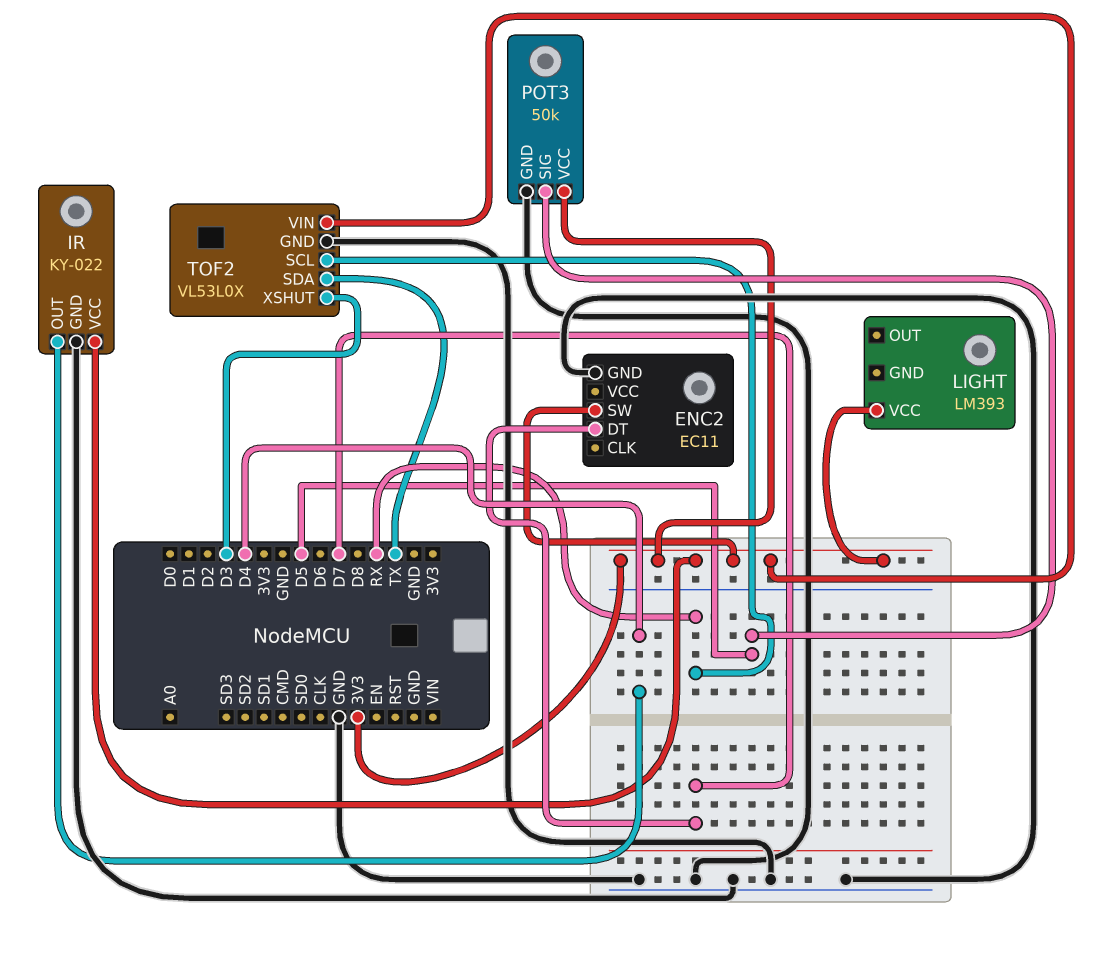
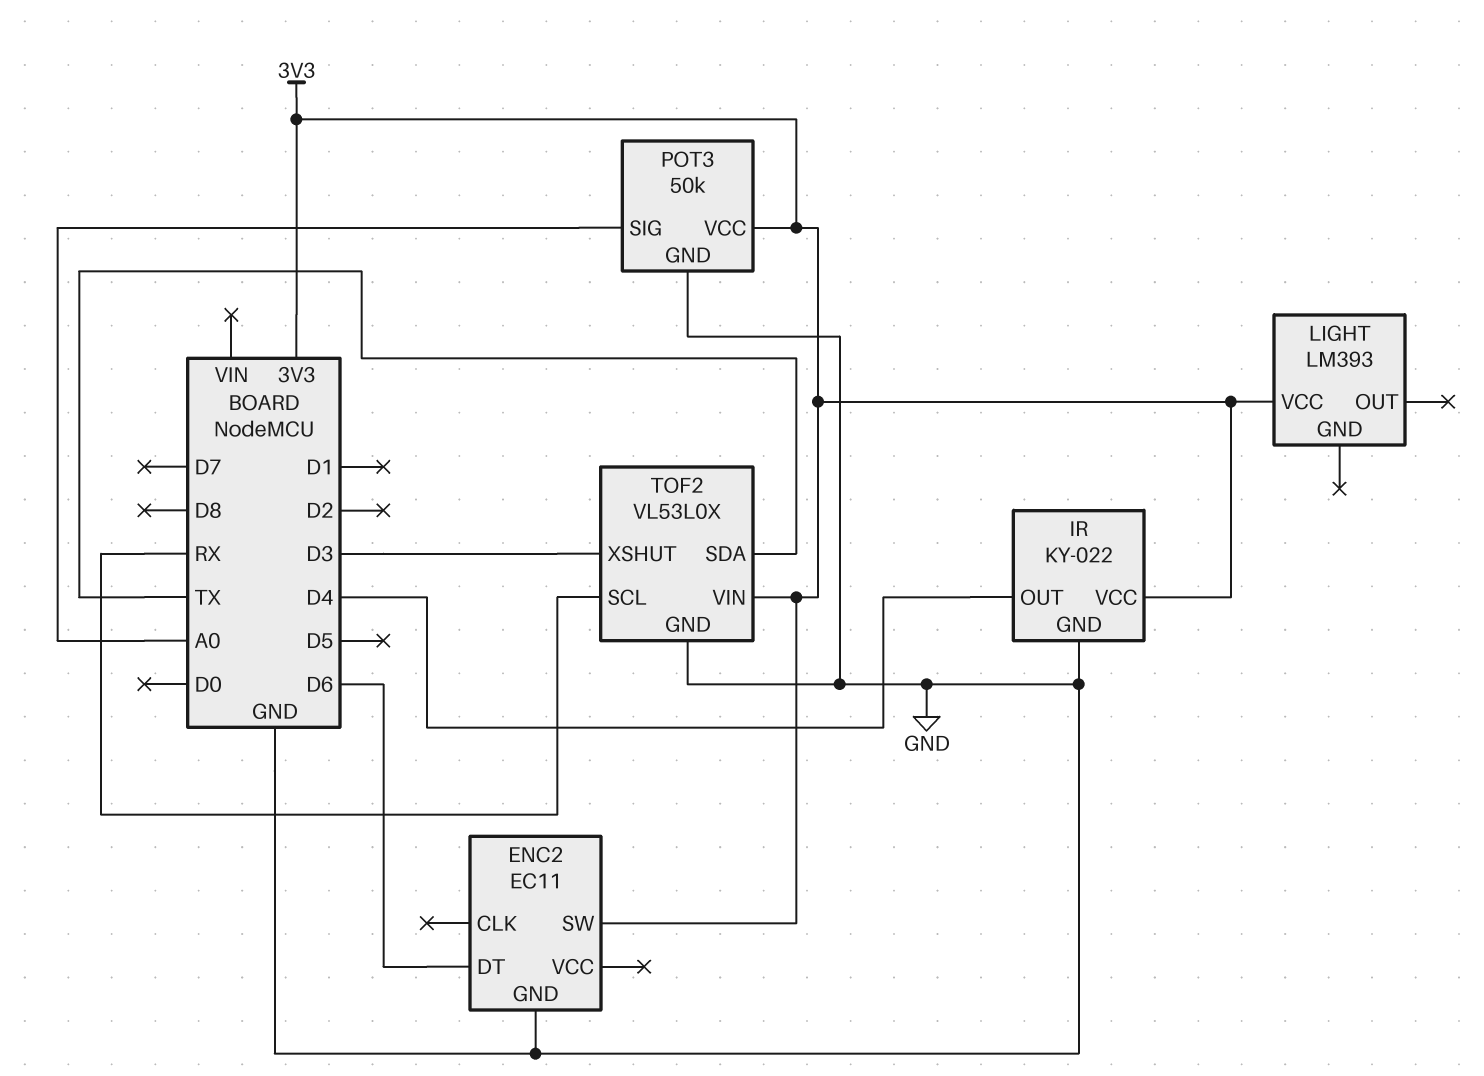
ENC2 pin DT: D7 -> D6
POT3 pin SIG: D5 -> A0

